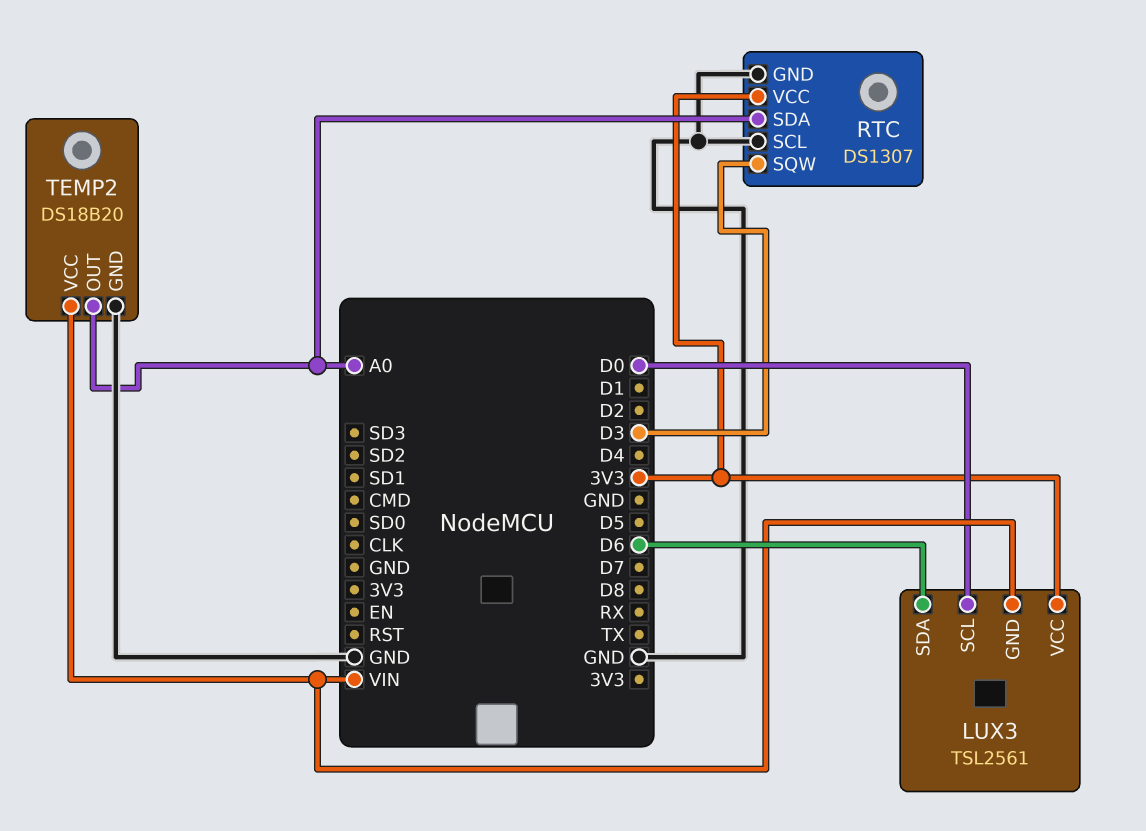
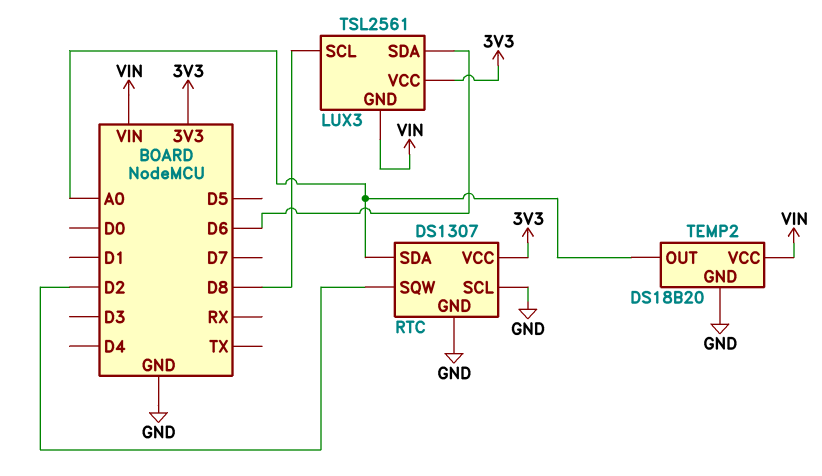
LUX3 pin SCL: D0 -> D8
RTC pin SQW: D3 -> D2

